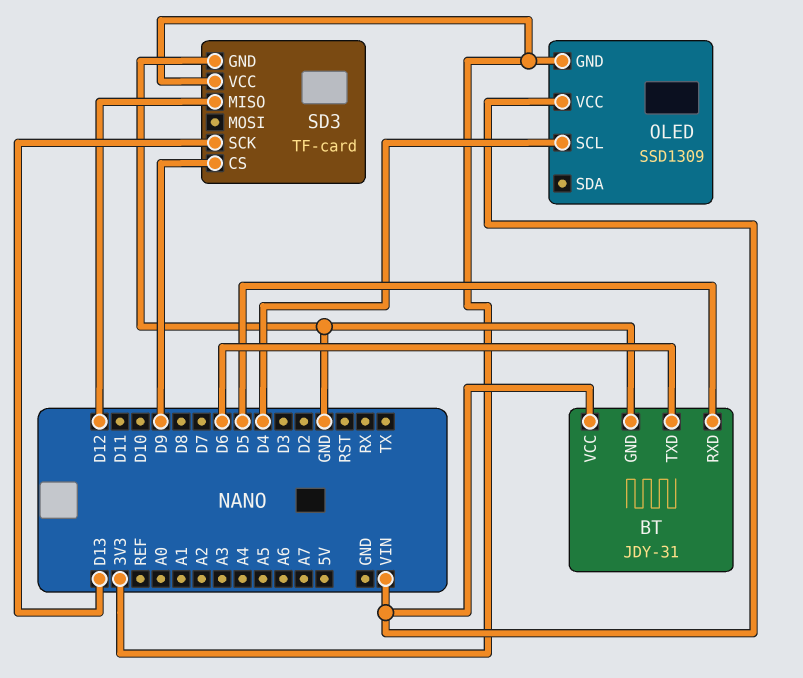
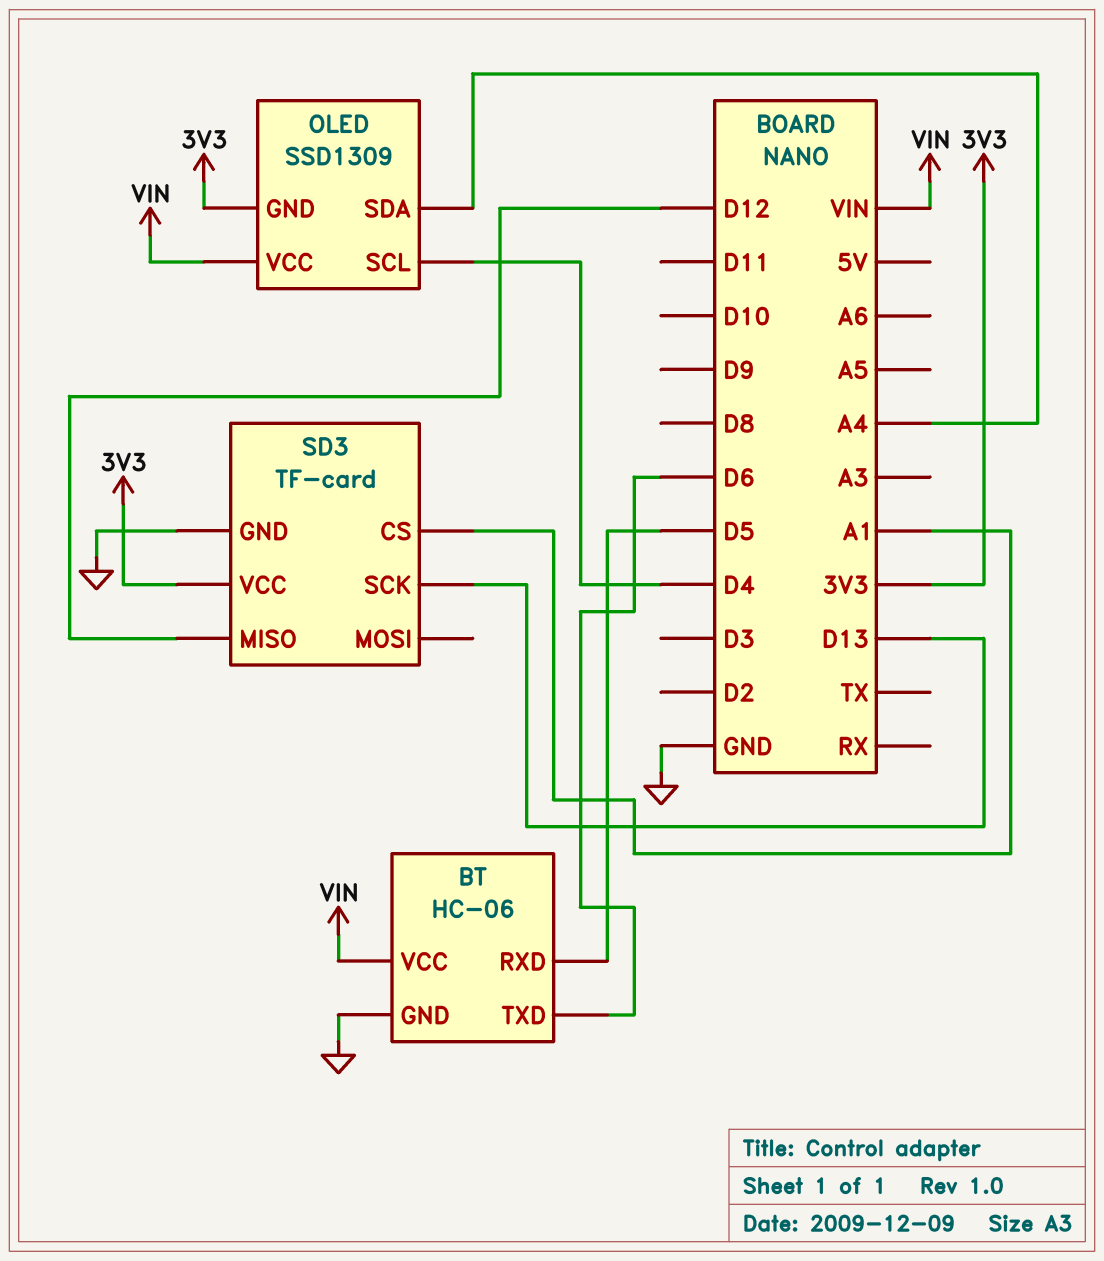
BT: JDY-31 -> HC-06
OLED pin SDA: none -> A4
SD3 pin CS: D9 -> A1

